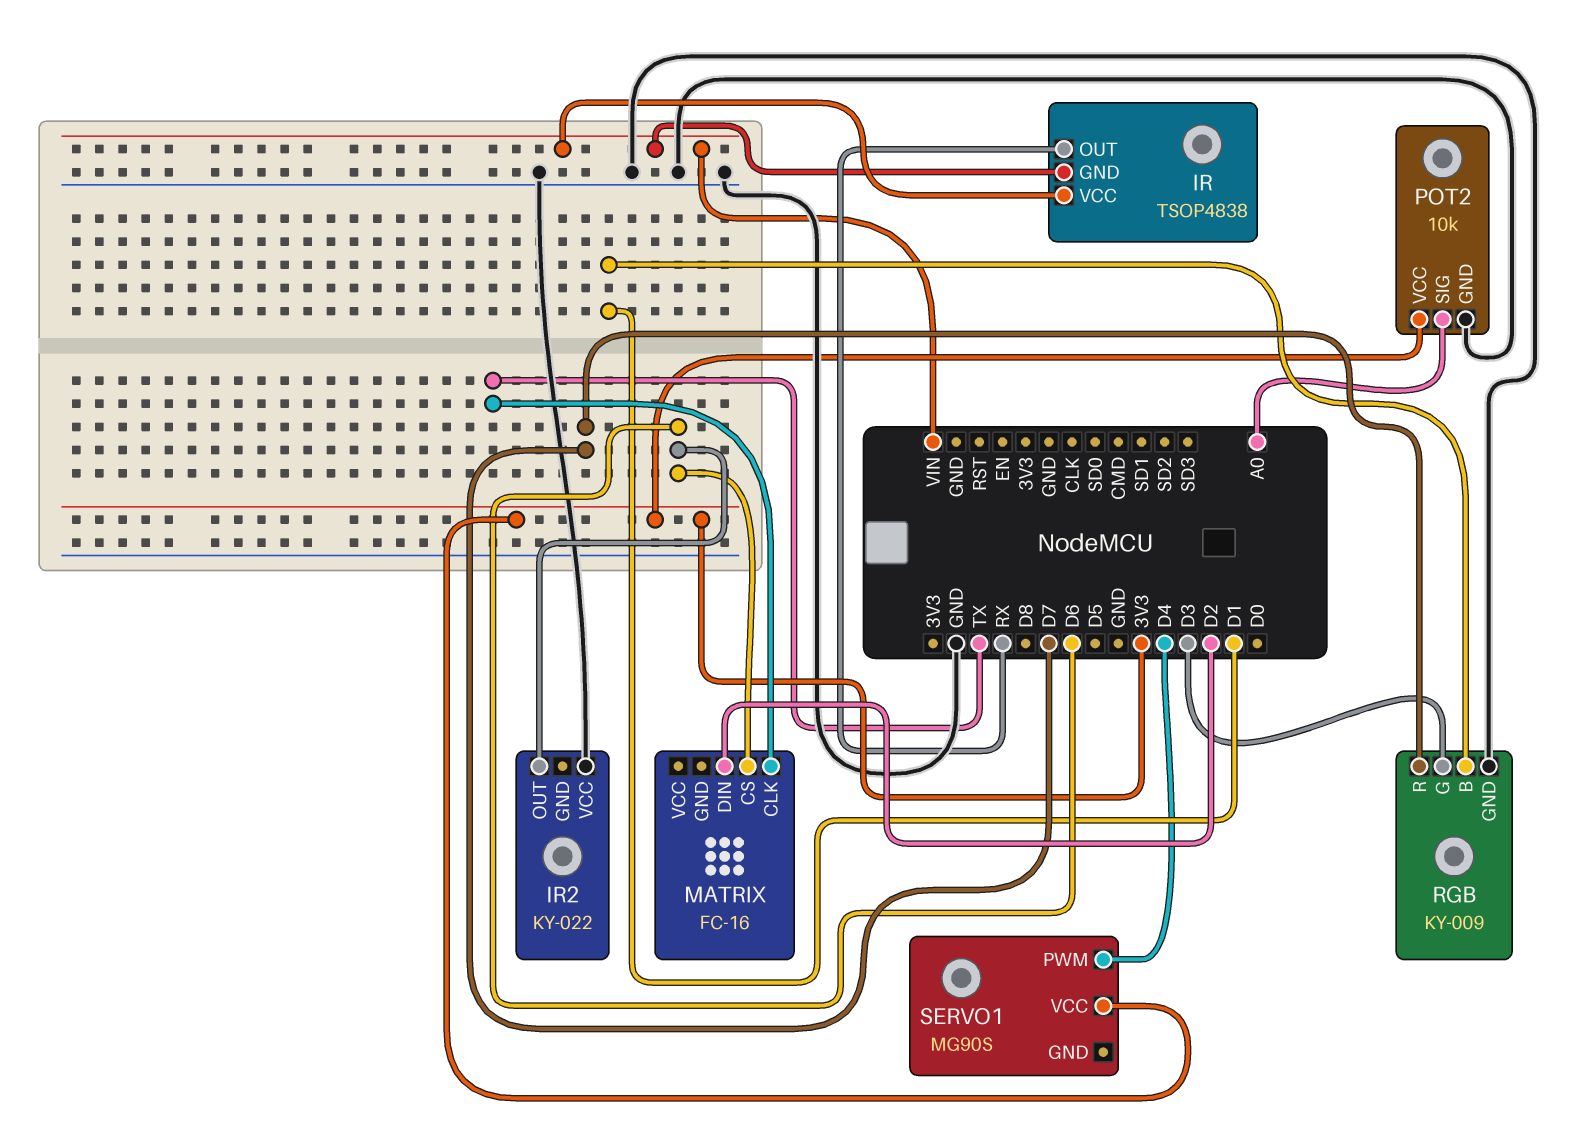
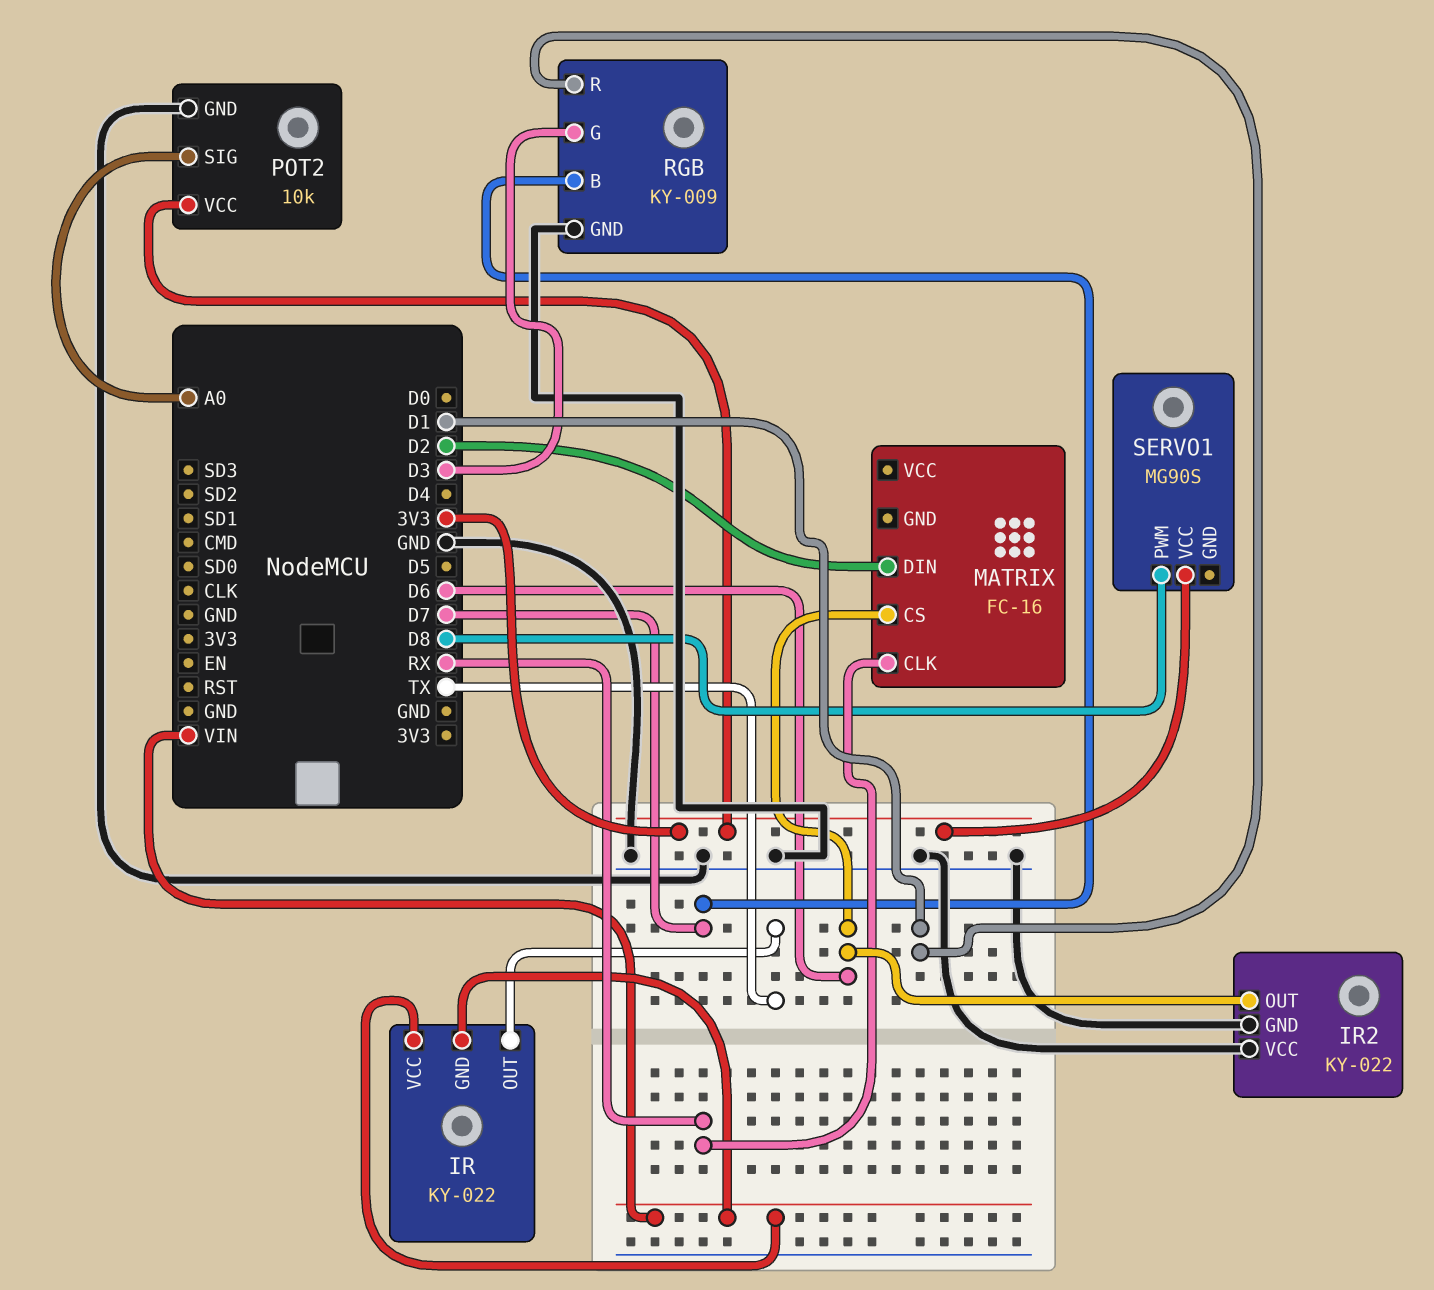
IR: TSOP4838 -> KY-022
IR pin OUT: RX -> TX
IR2 pin GND: none -> GND
MATRIX pin CLK: TX -> RX
RGB pin B: D1 -> D7
RGB pin R: D7 -> D1
SERVO1 pin PWM: D4 -> D8

